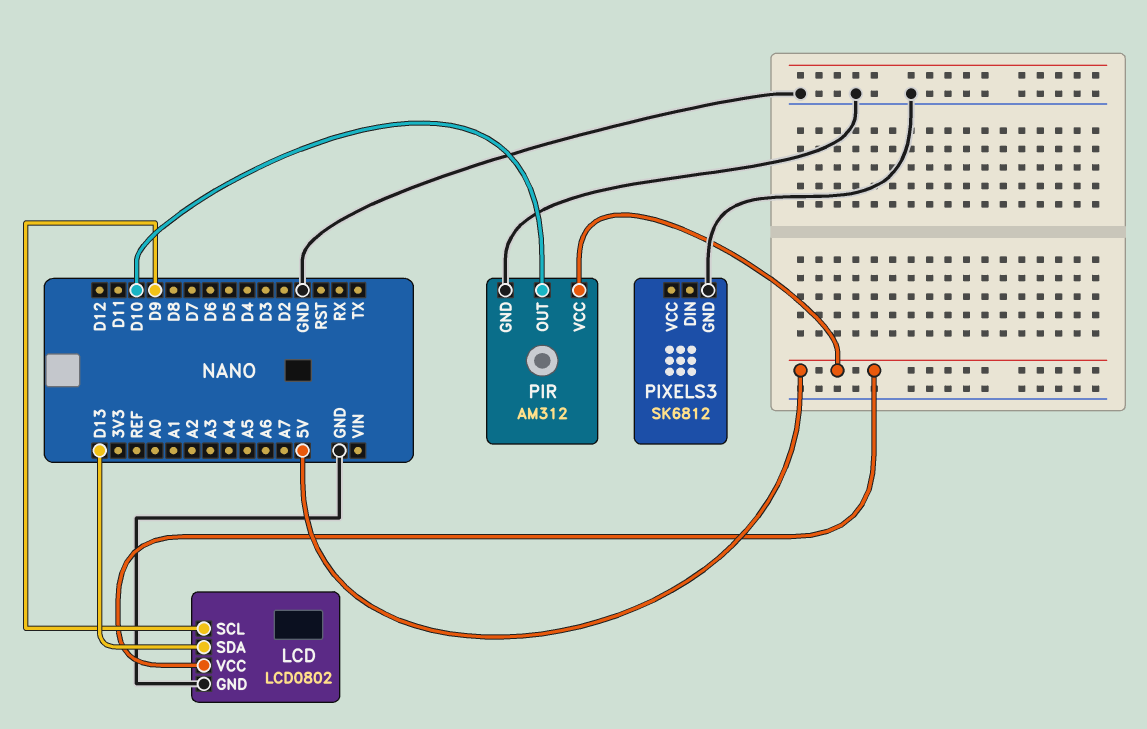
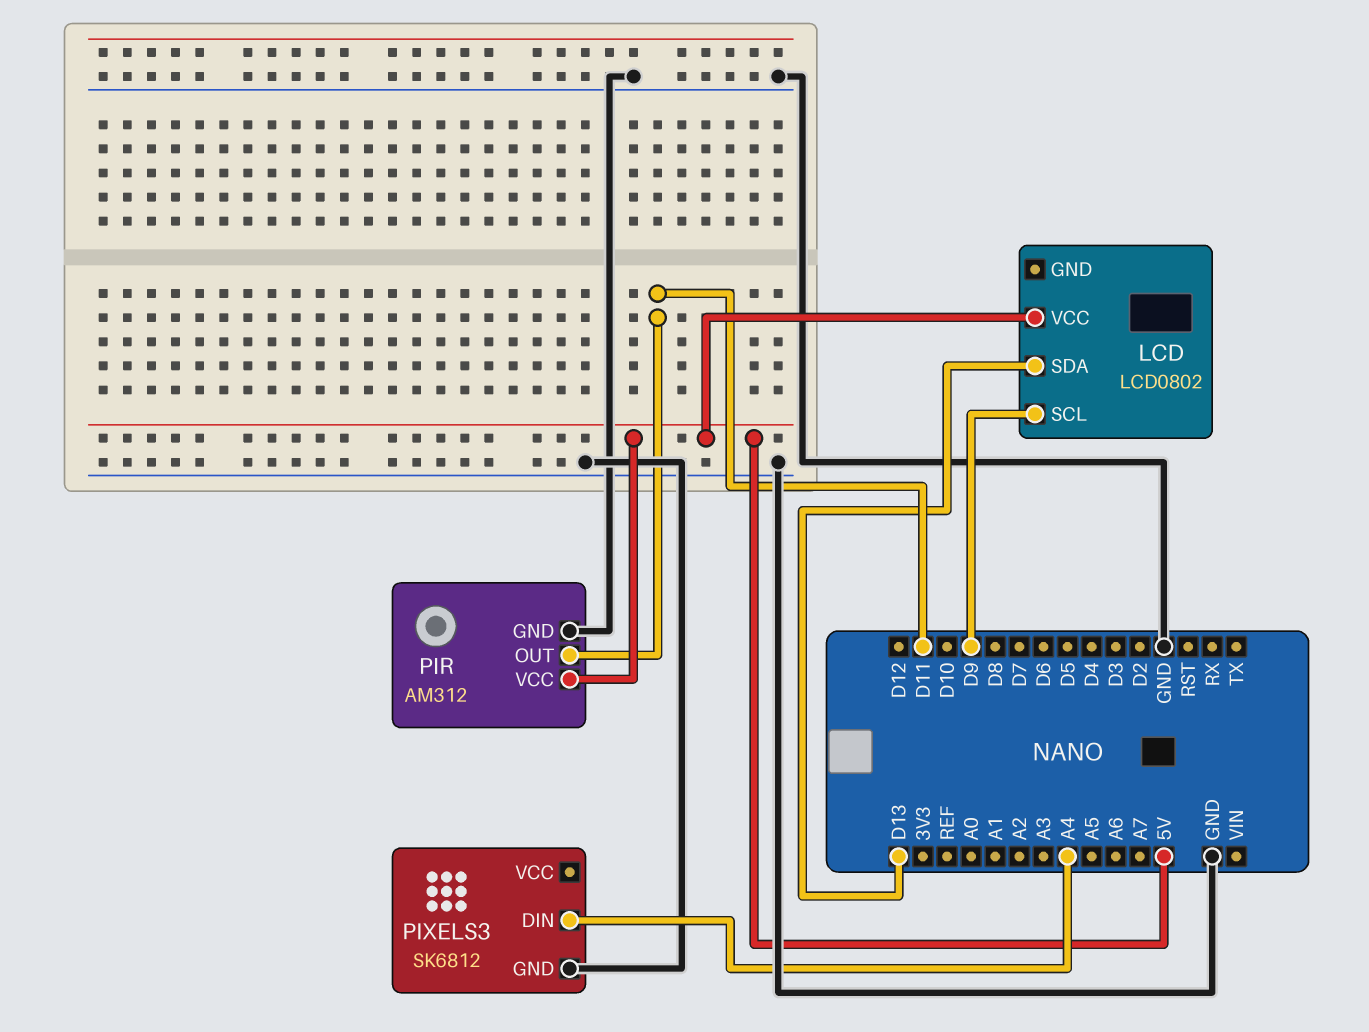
LCD pin GND: GND -> none
PIR pin OUT: D10 -> D11
PIXELS3 pin DIN: none -> A4

